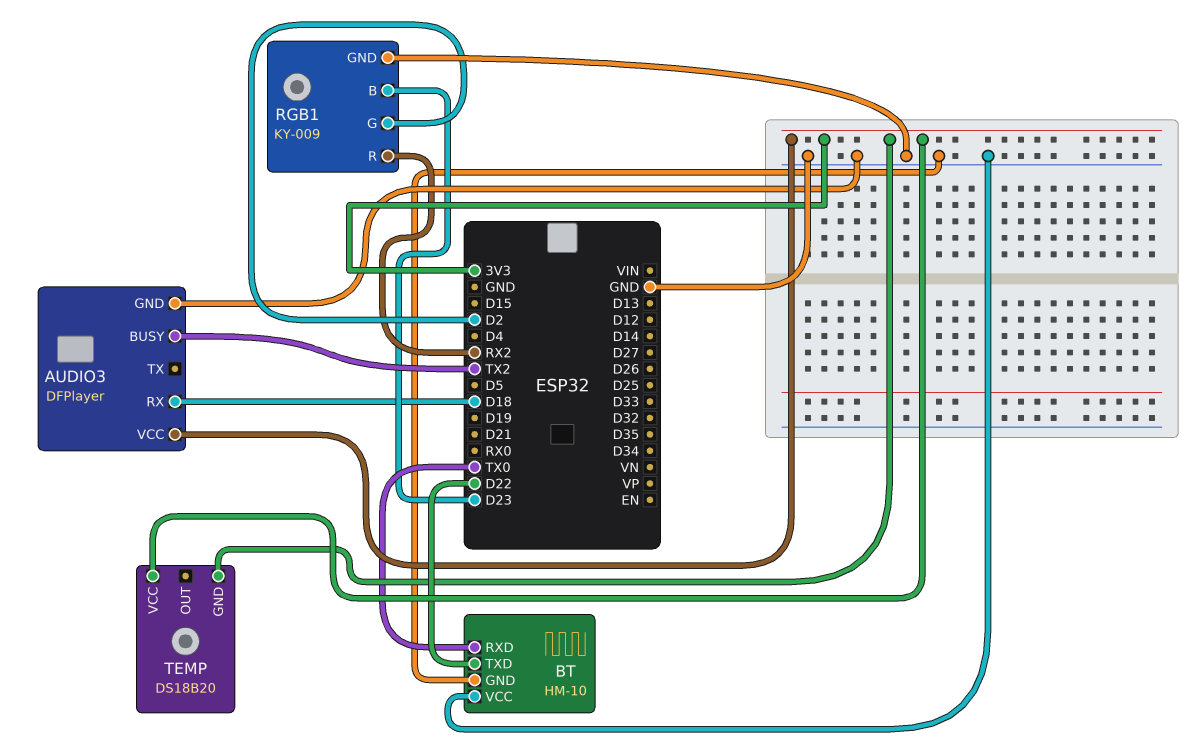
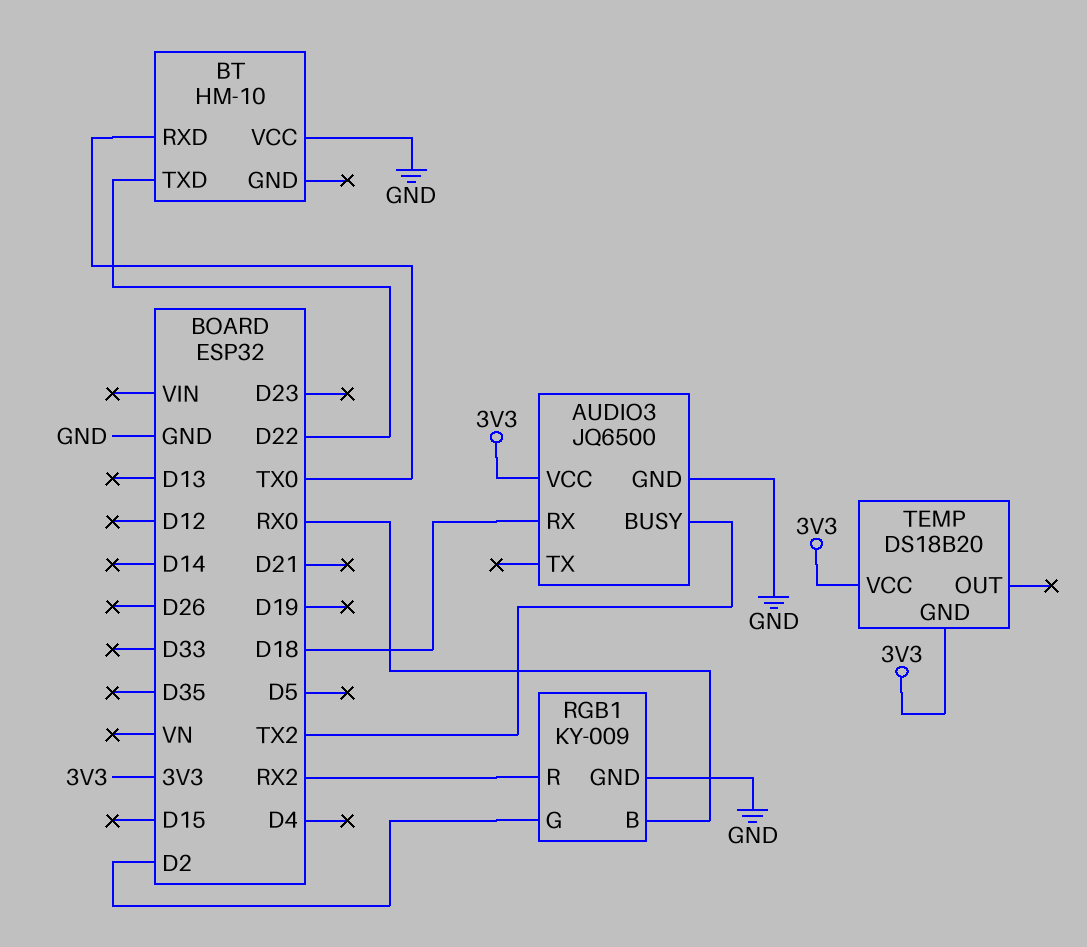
AUDIO3: DFPlayer -> JQ6500
BT pin GND: GND -> none
RGB1 pin B: D23 -> RX0

